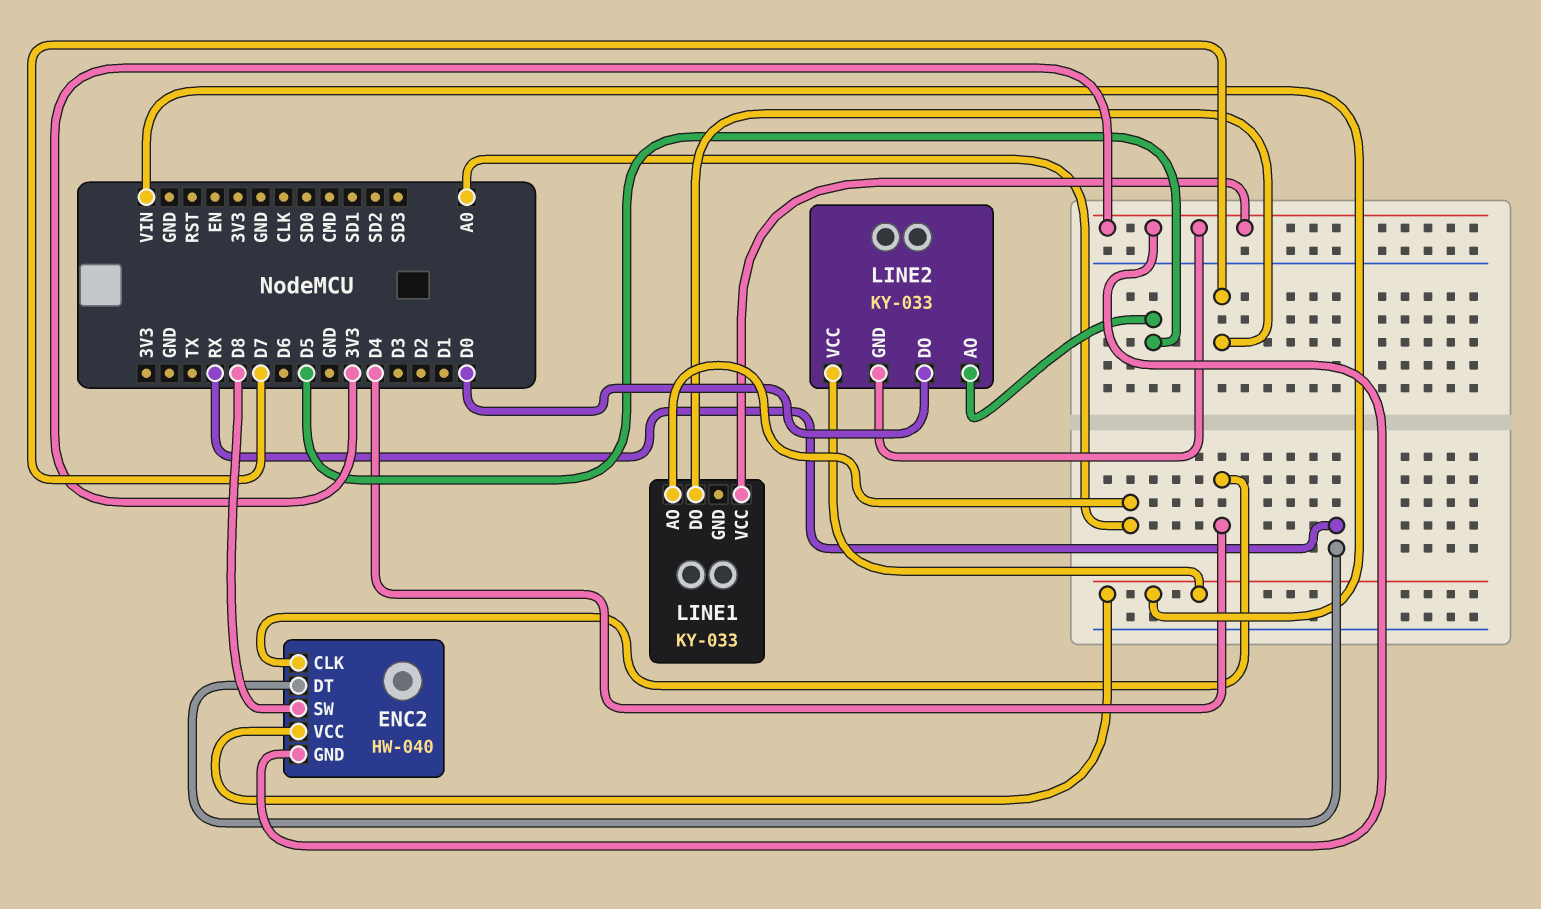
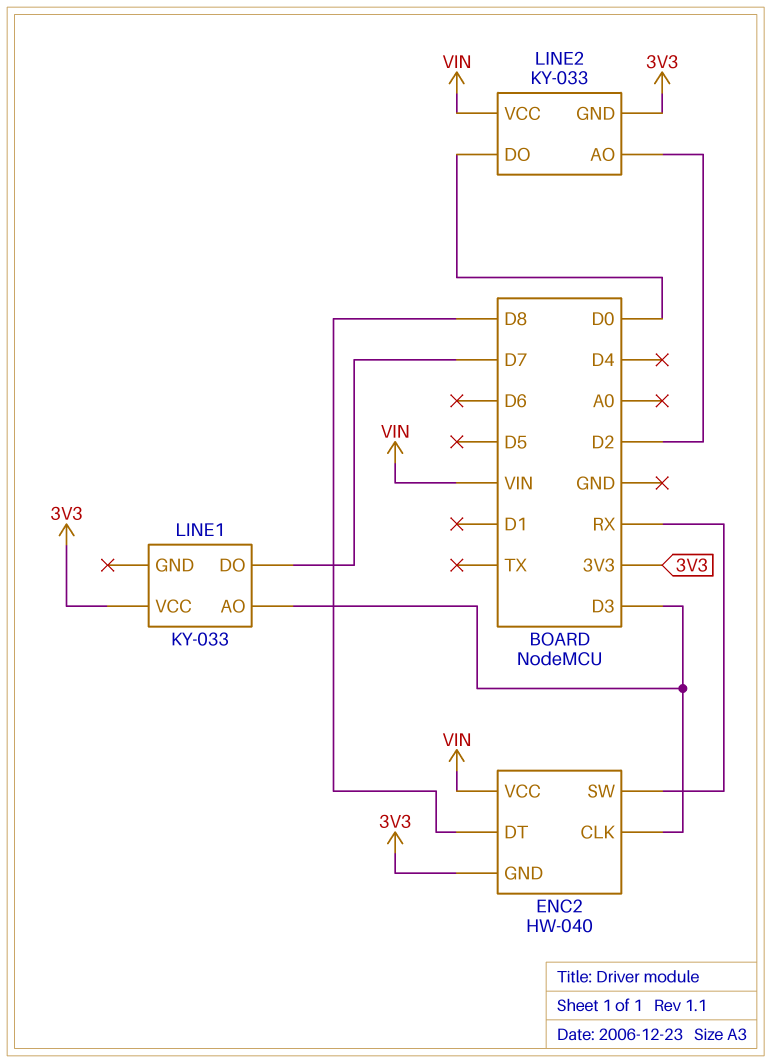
ENC2 pin CLK: D4 -> D3
ENC2 pin DT: RX -> D8
ENC2 pin SW: D8 -> RX
LINE1 pin AO: A0 -> D3
LINE2 pin AO: D5 -> D2

